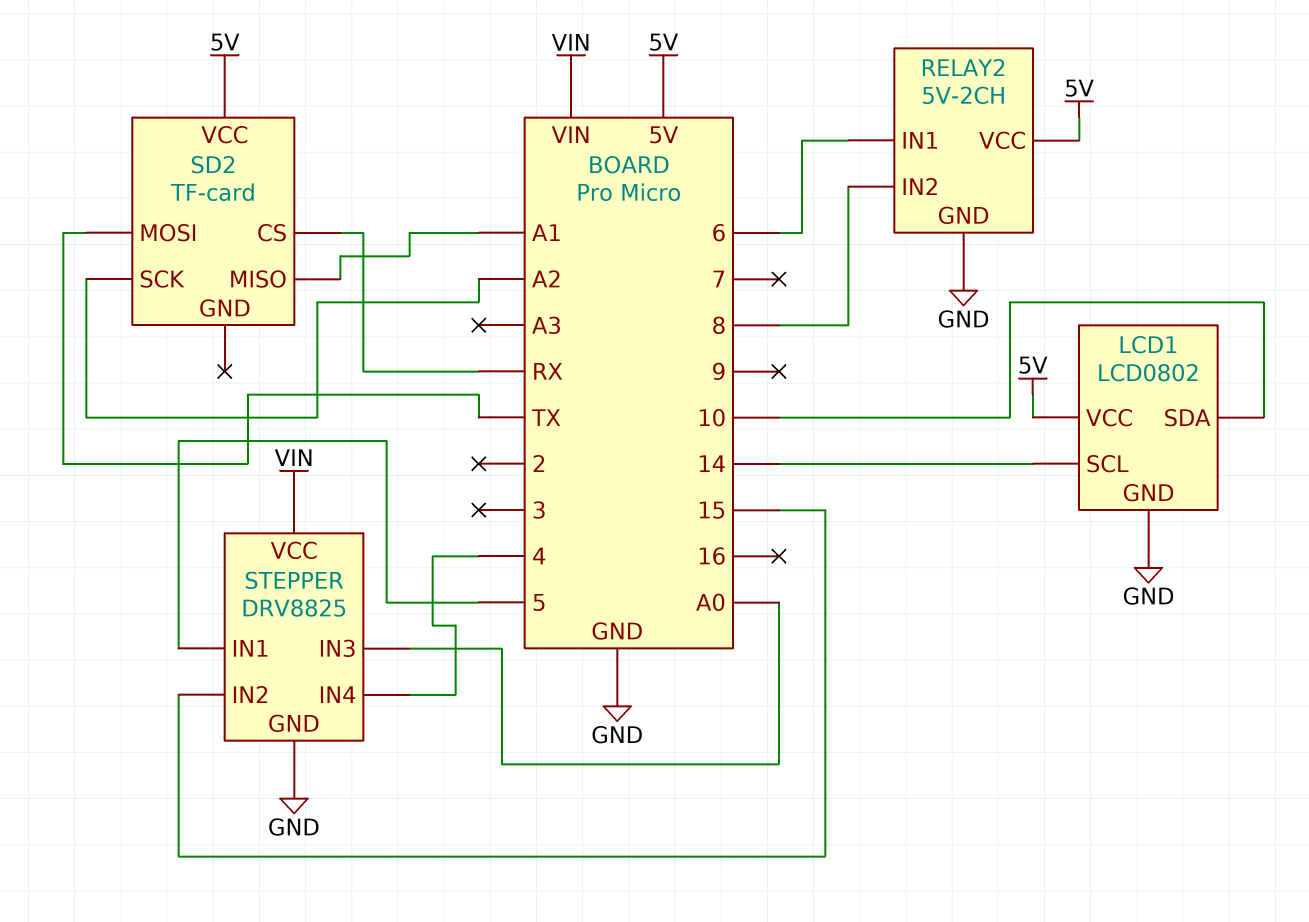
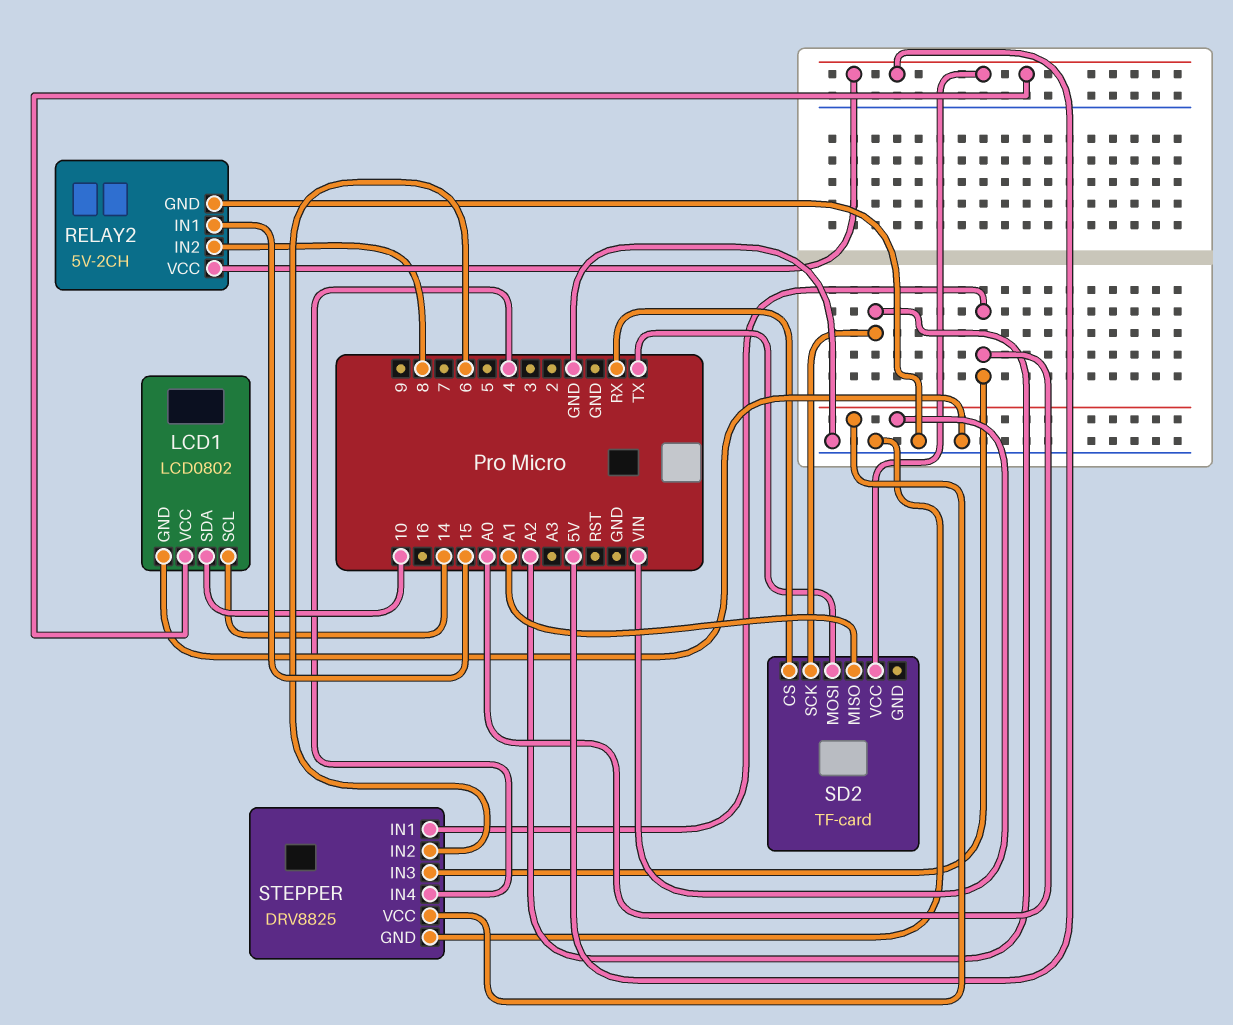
RELAY2 pin IN1: 6 -> 15
STEPPER pin IN1: 5 -> A0
STEPPER pin IN2: 15 -> 6

